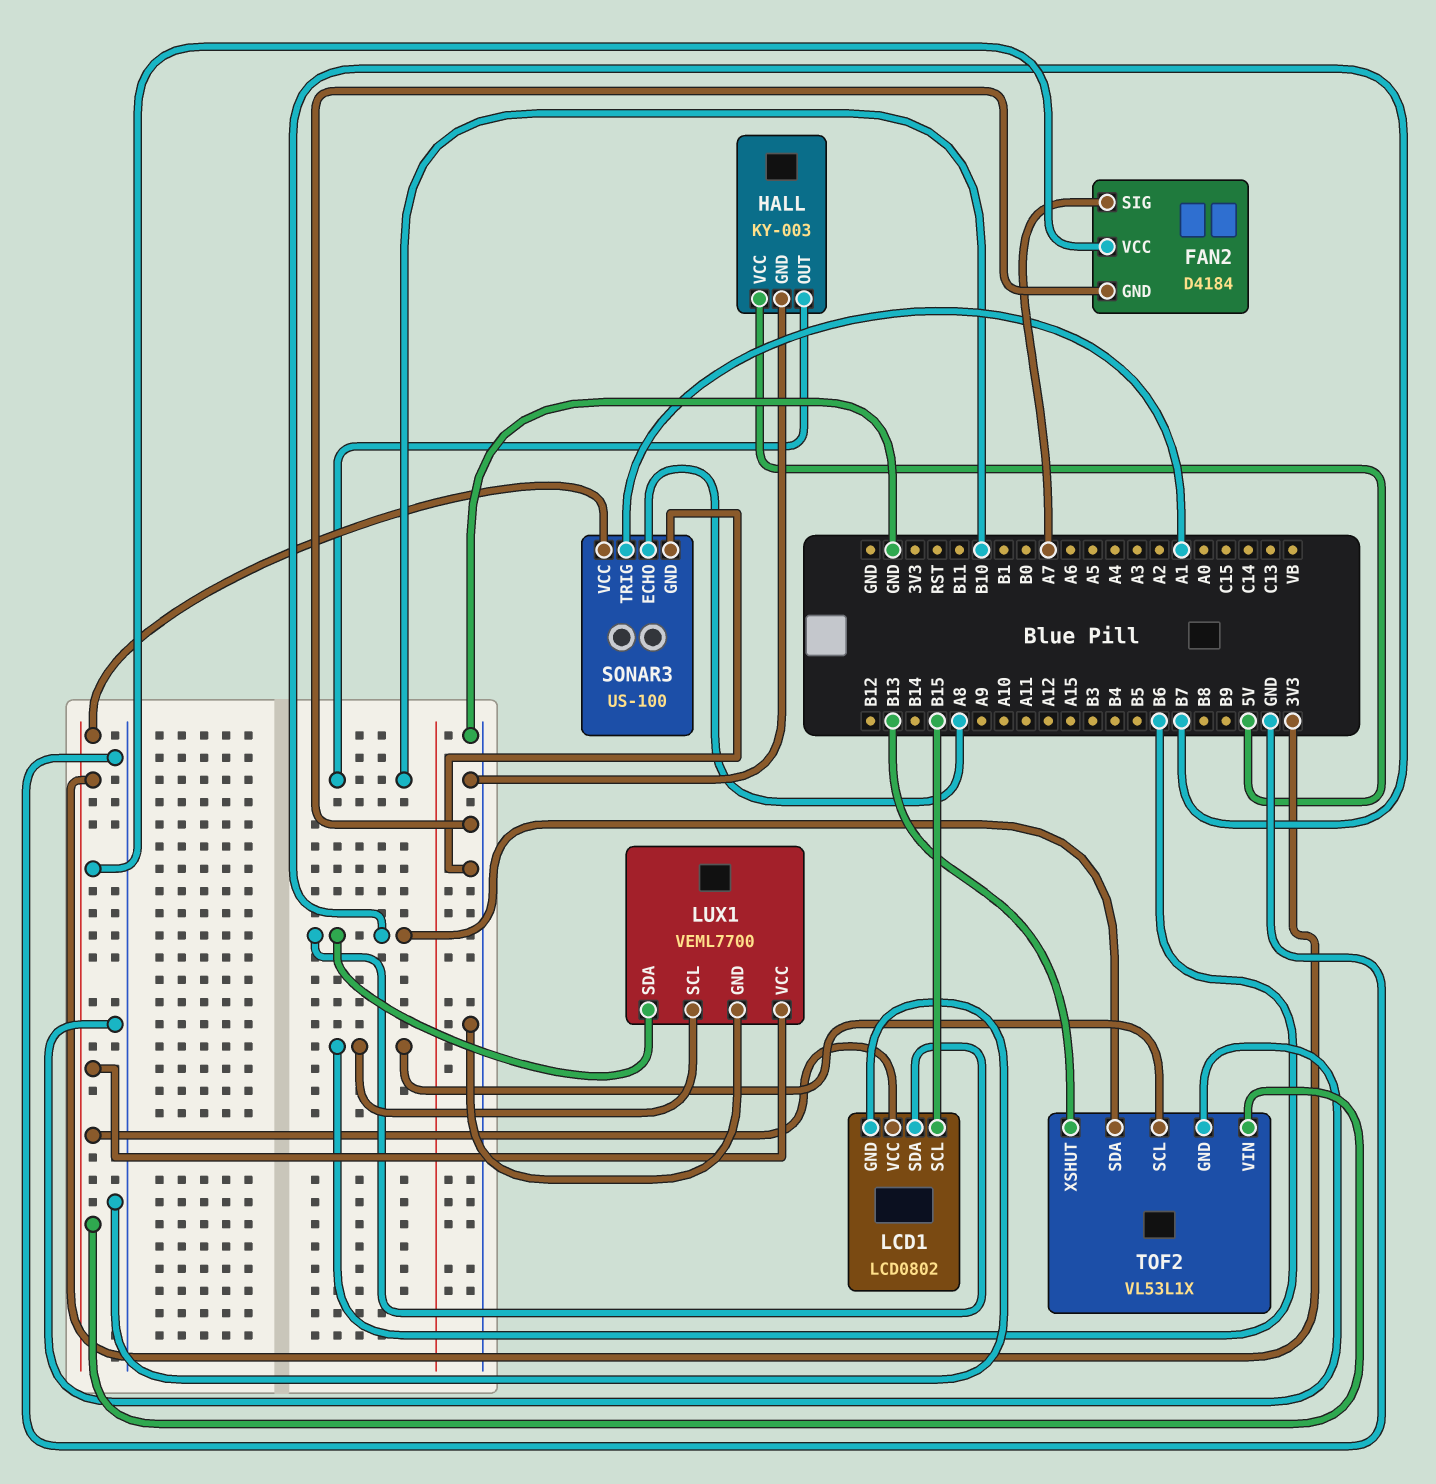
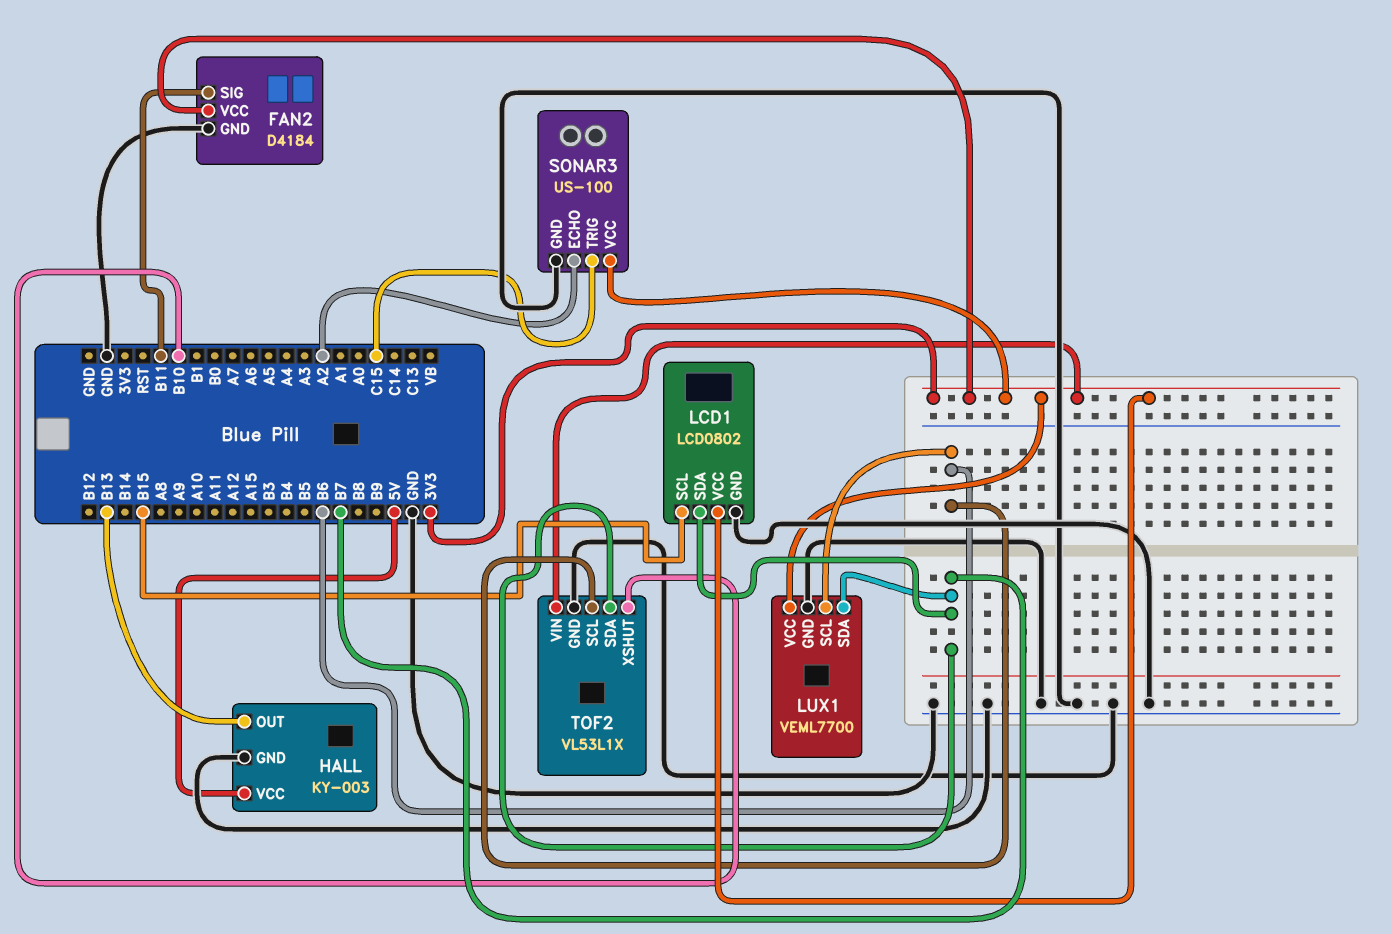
FAN2 pin SIG: A7 -> B11
HALL pin OUT: B10 -> B13
SONAR3 pin ECHO: A8 -> A2
SONAR3 pin TRIG: A1 -> C15
TOF2 pin XSHUT: B13 -> B10

